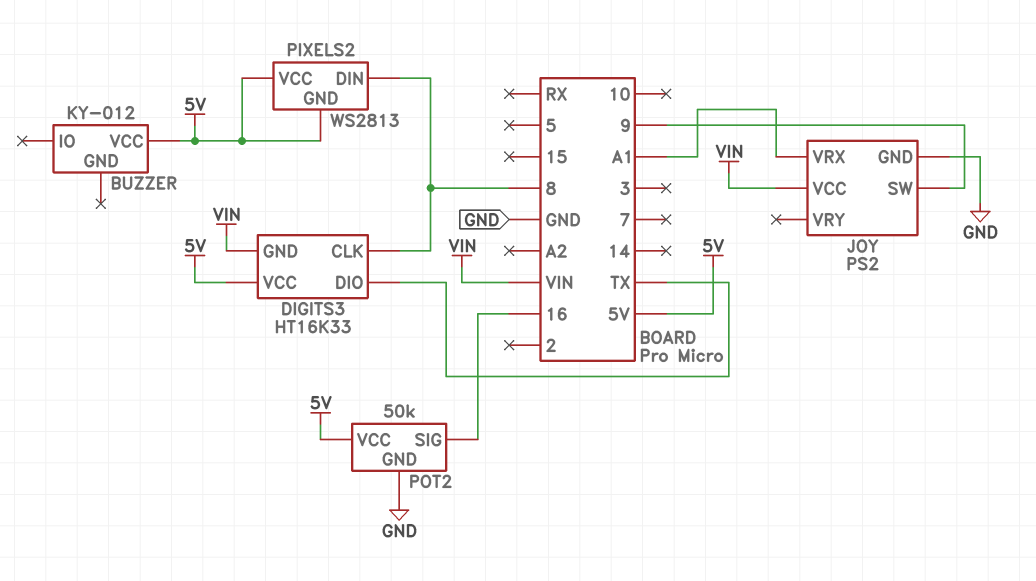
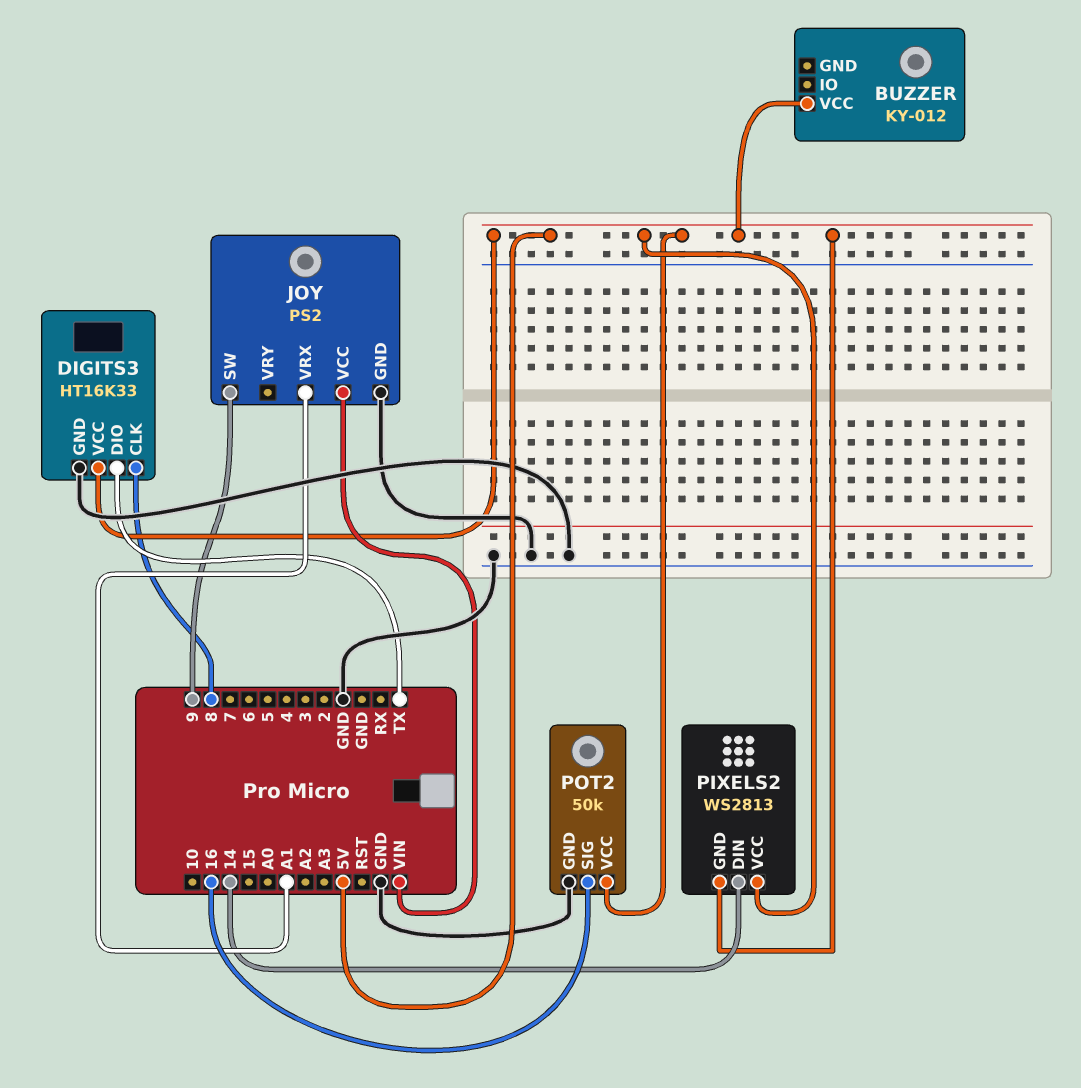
DIGITS3 pin GND: VIN -> GND
PIXELS2 pin DIN: 8 -> 14

